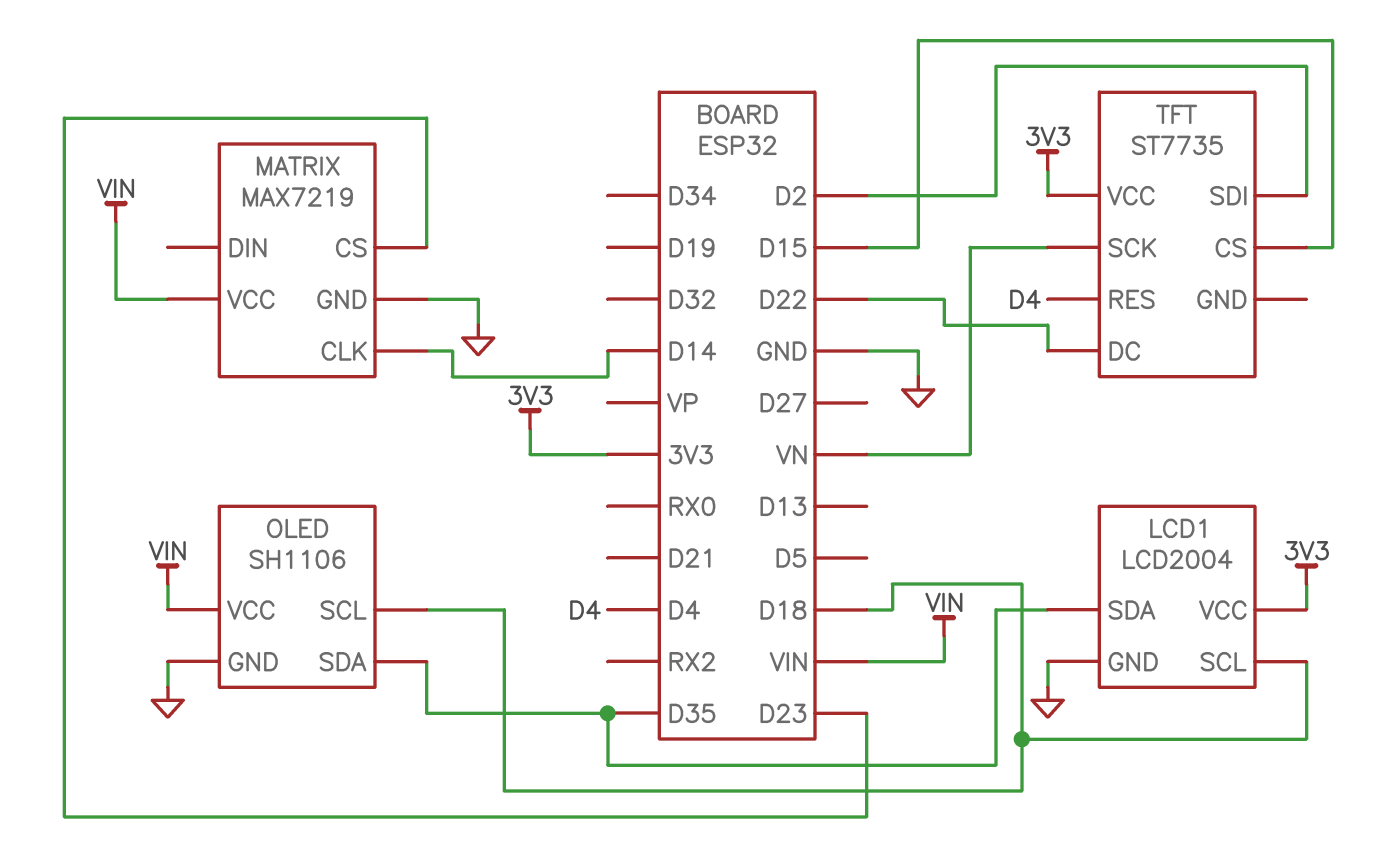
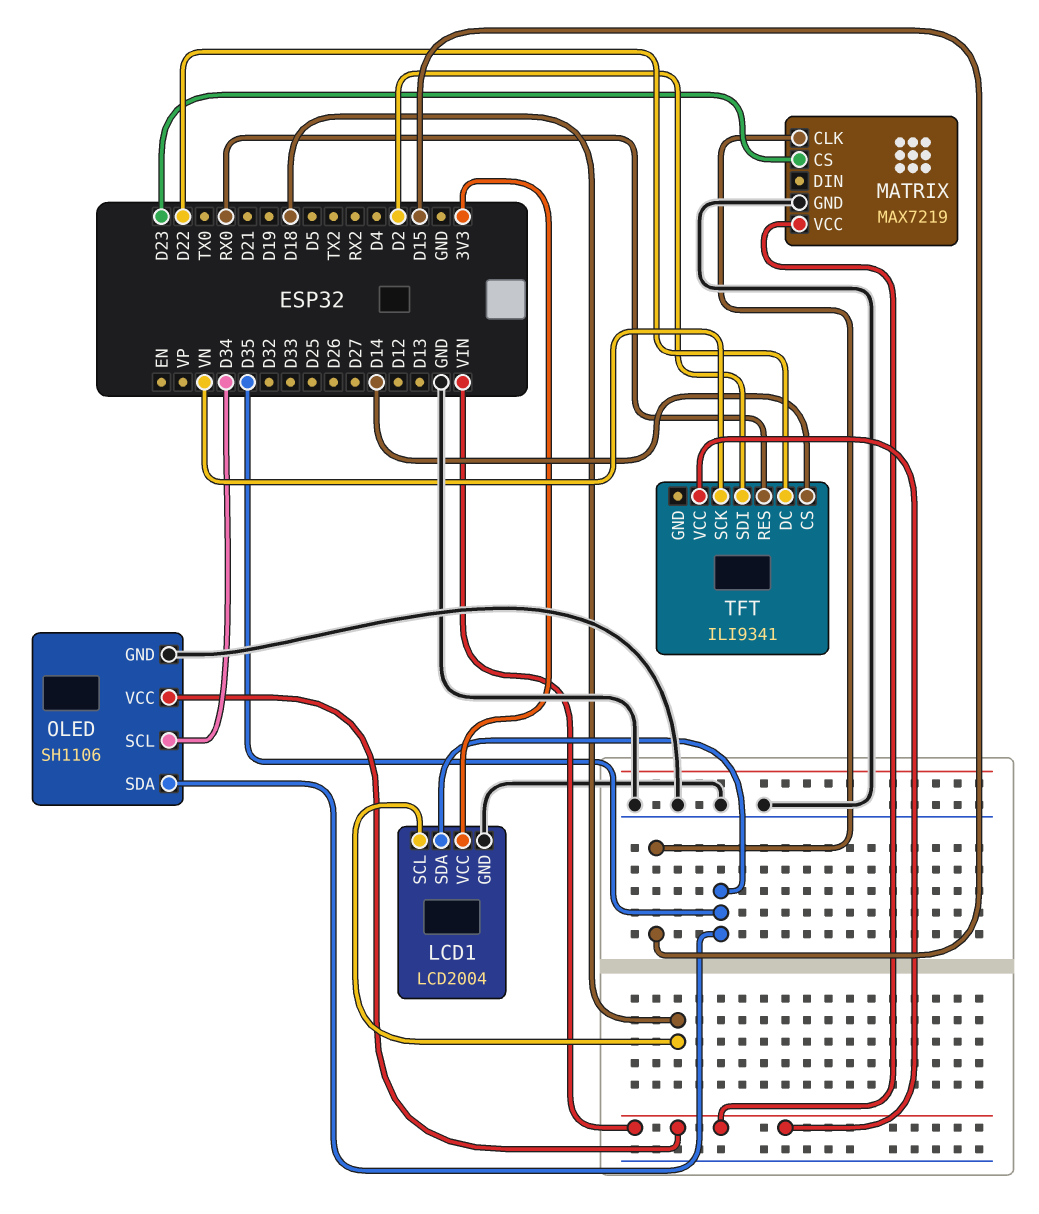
MATRIX pin CLK: D14 -> D15
OLED pin SCL: D18 -> D34
TFT: ST7735 -> ILI9341
TFT pin CS: D15 -> D14
TFT pin RES: D4 -> RX0
TFT pin VCC: 3V3 -> VIN

